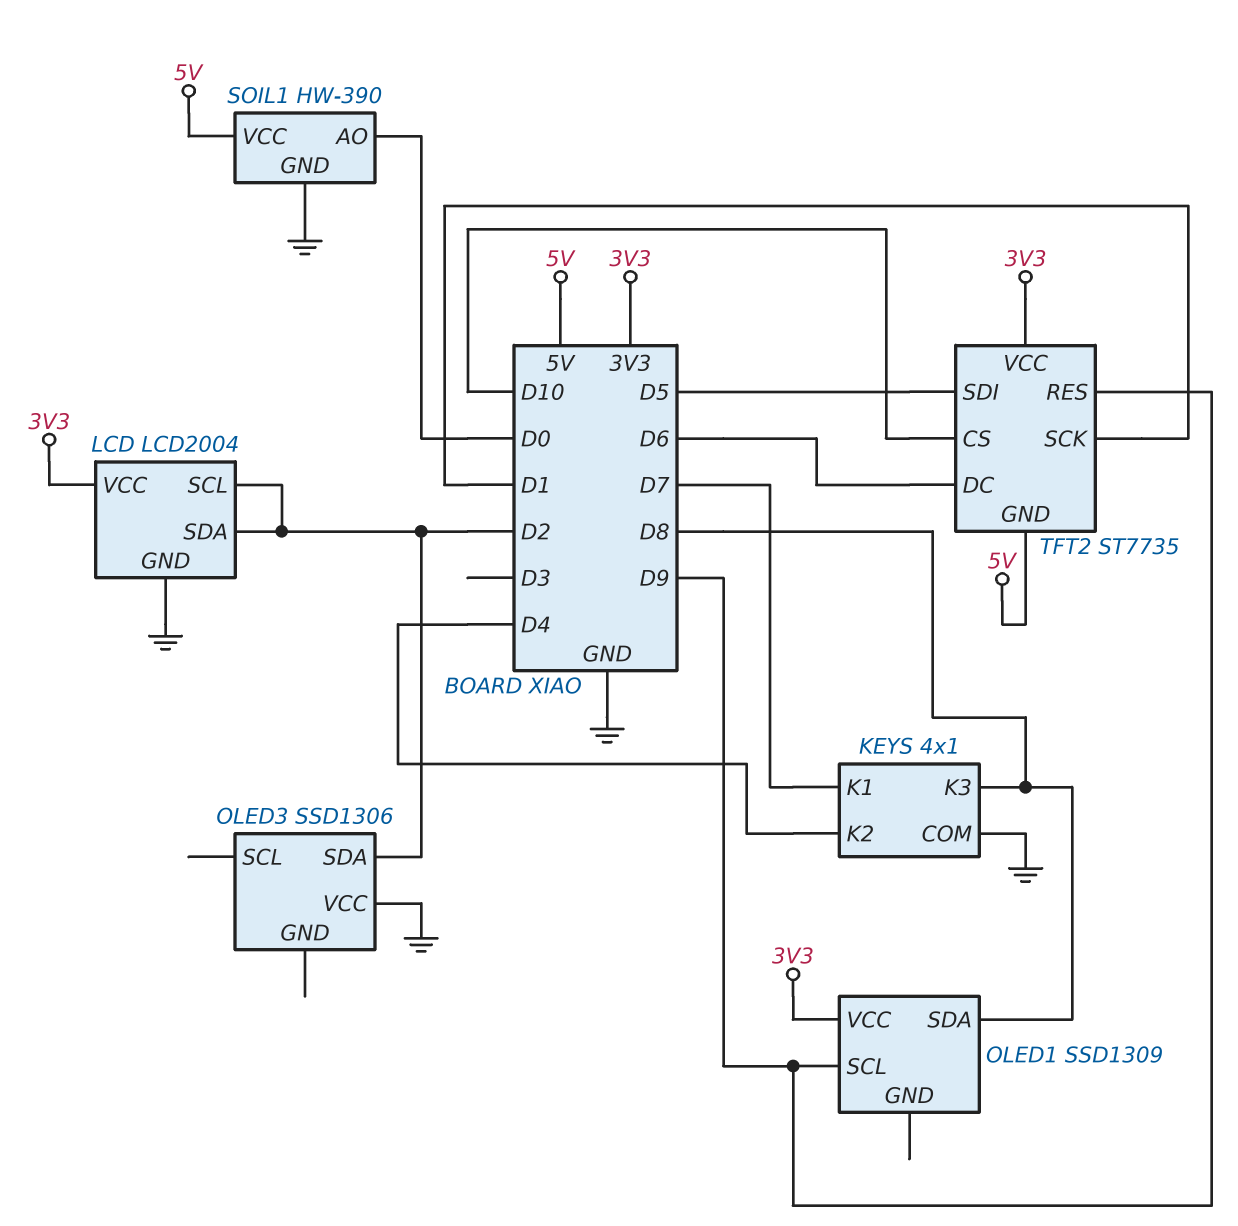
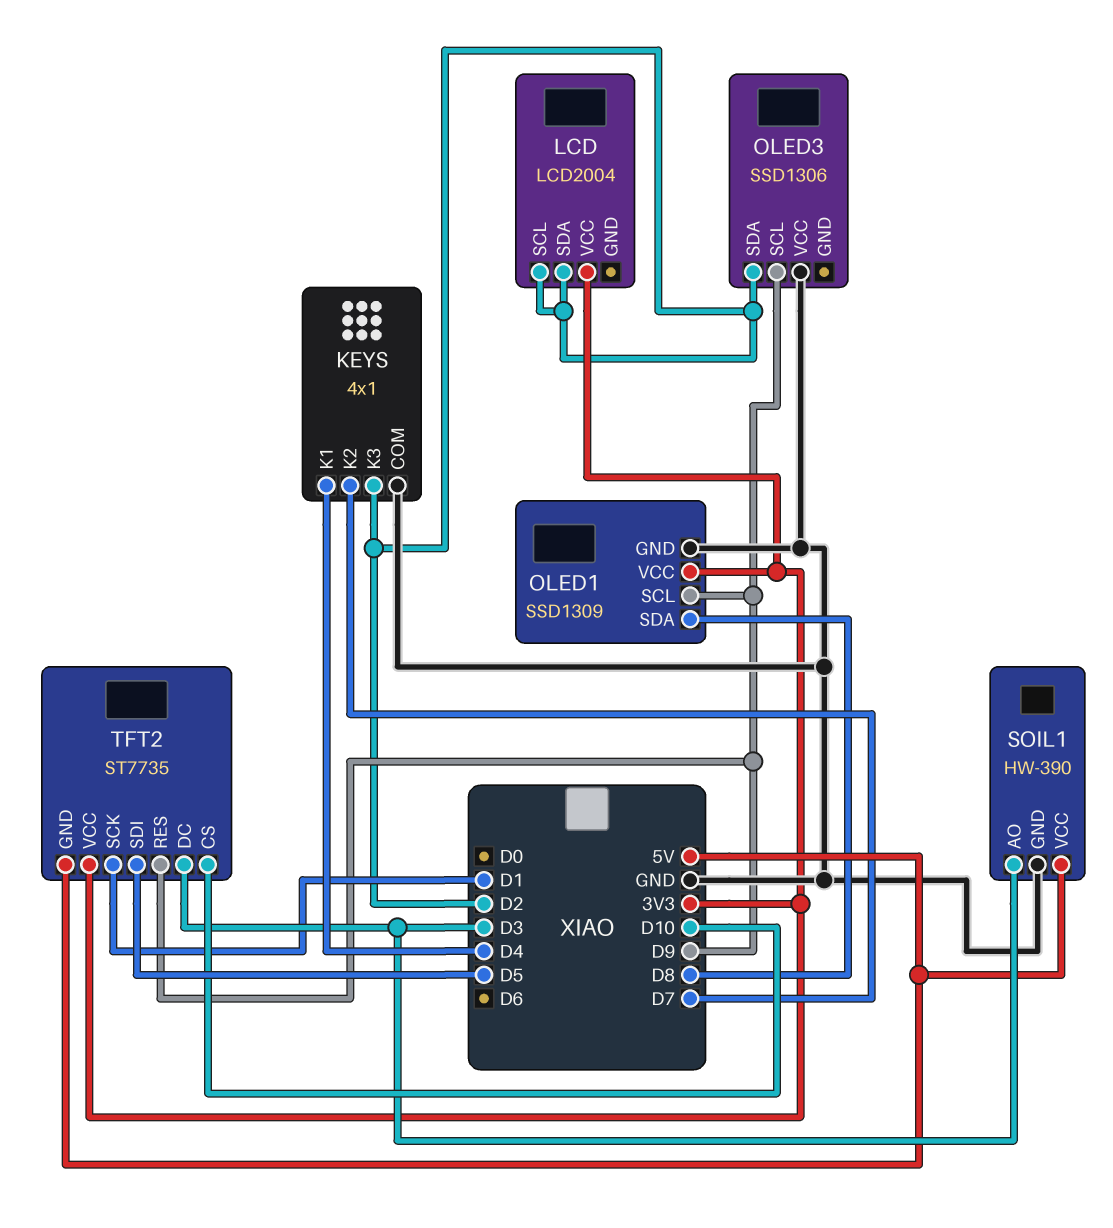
KEYS pin K1: D7 -> D4
KEYS pin K2: D4 -> D7
KEYS pin K3: D8 -> D2
LCD pin GND: GND -> none
OLED1 pin GND: none -> GND
OLED3 pin SCL: none -> D9
SOIL1 pin AO: D0 -> D3
TFT2 pin DC: D6 -> D3

